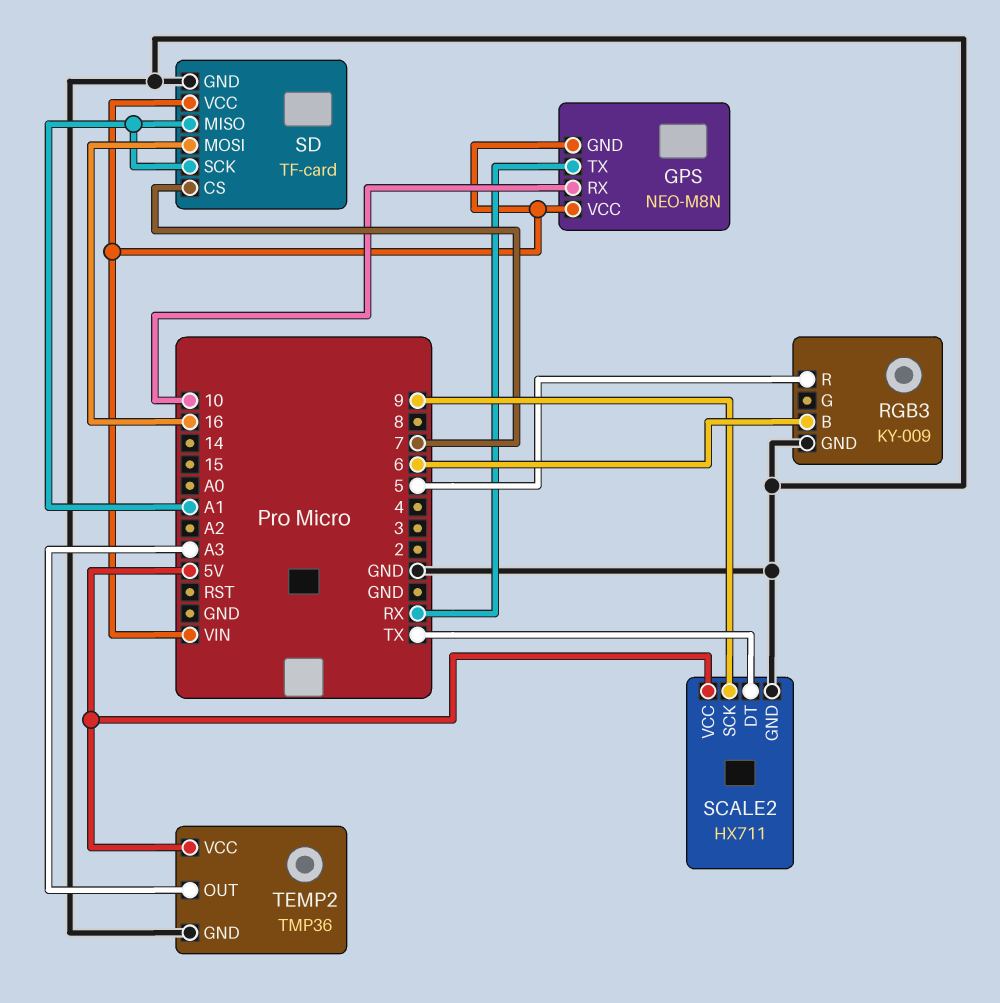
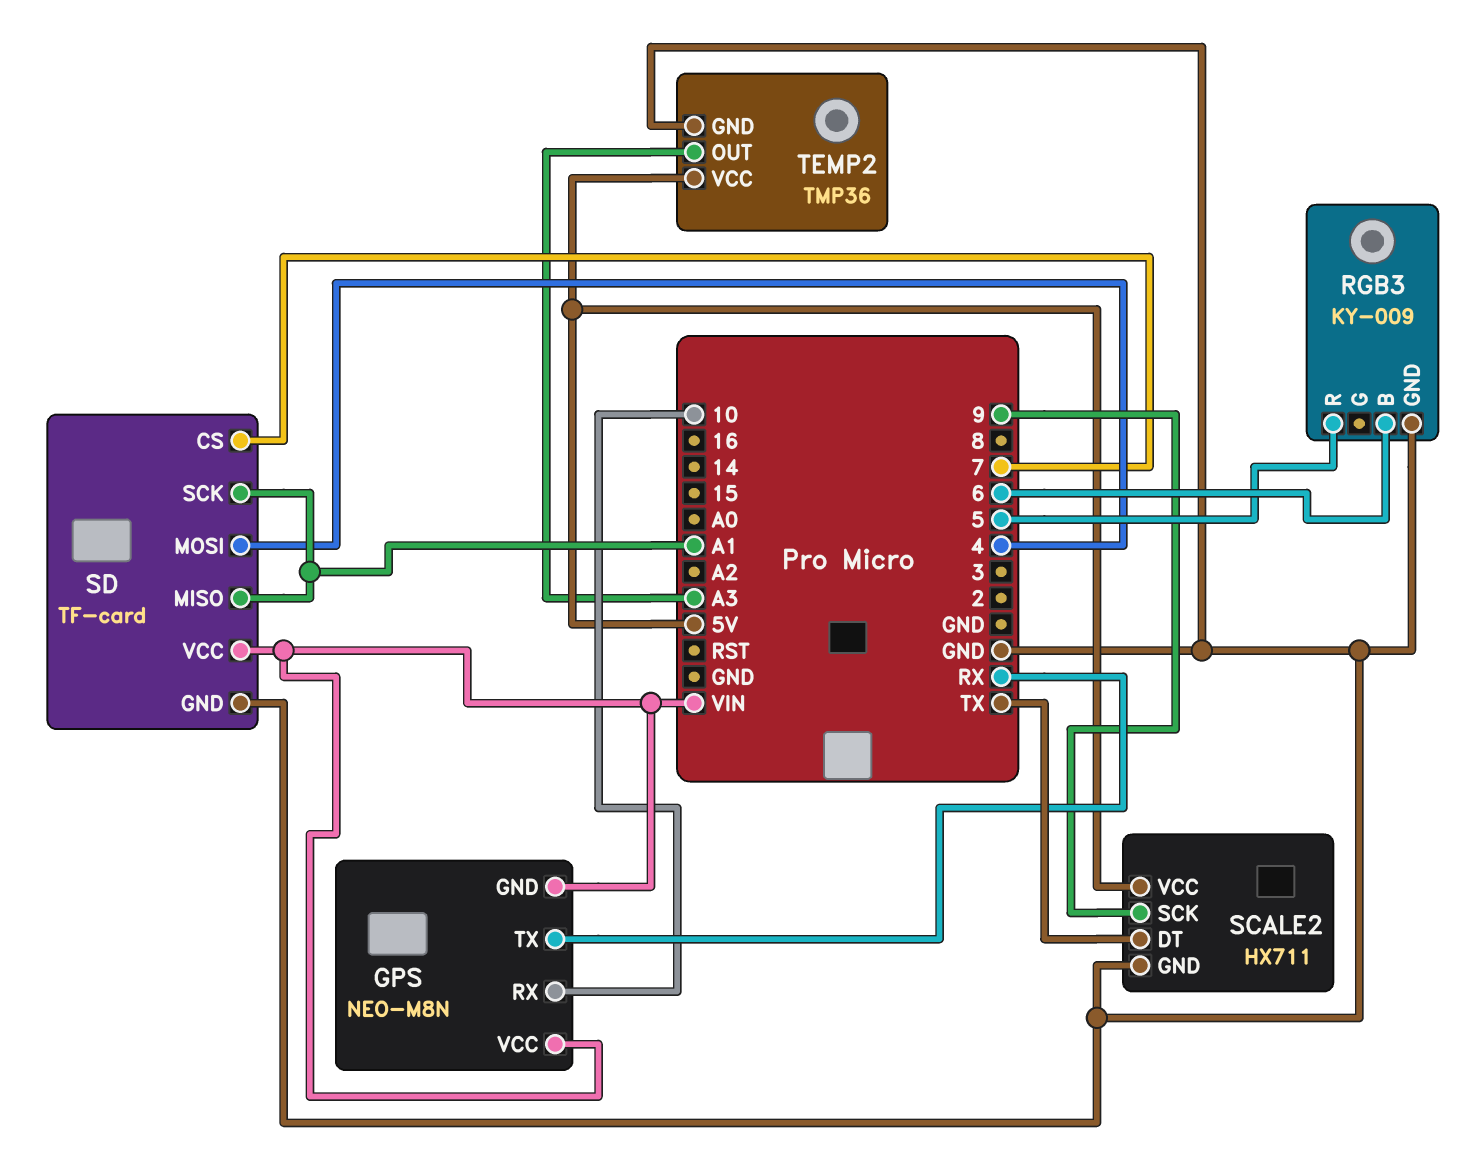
SD pin MOSI: 16 -> 4

